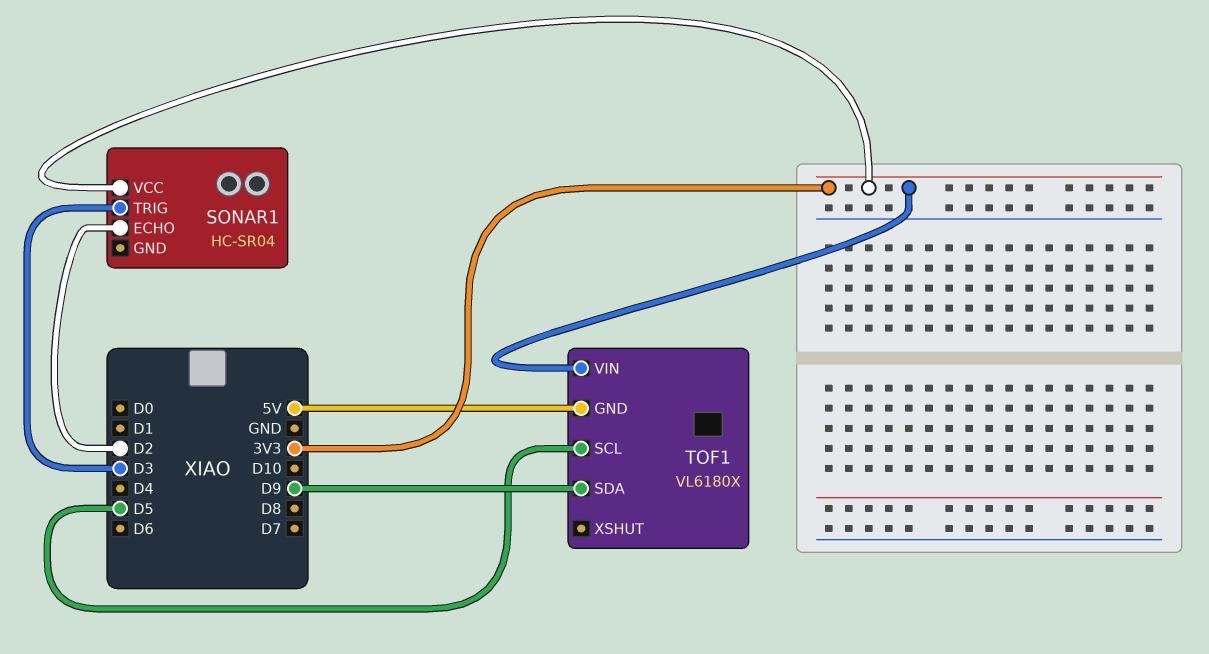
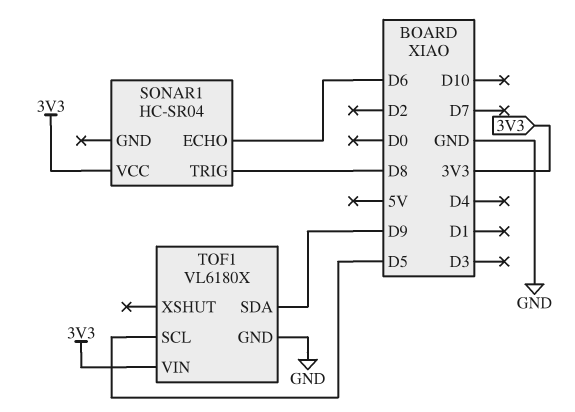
SONAR1 pin ECHO: D2 -> D6
SONAR1 pin TRIG: D3 -> D8
TOF1 pin GND: 5V -> GND

